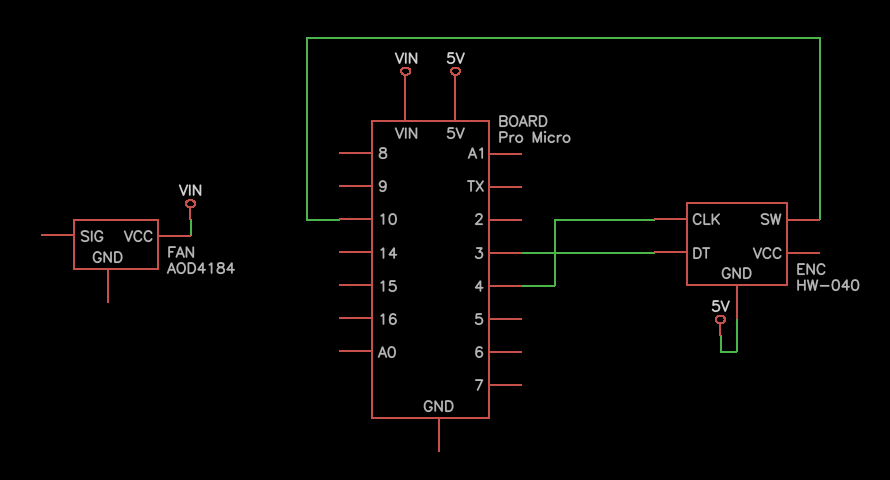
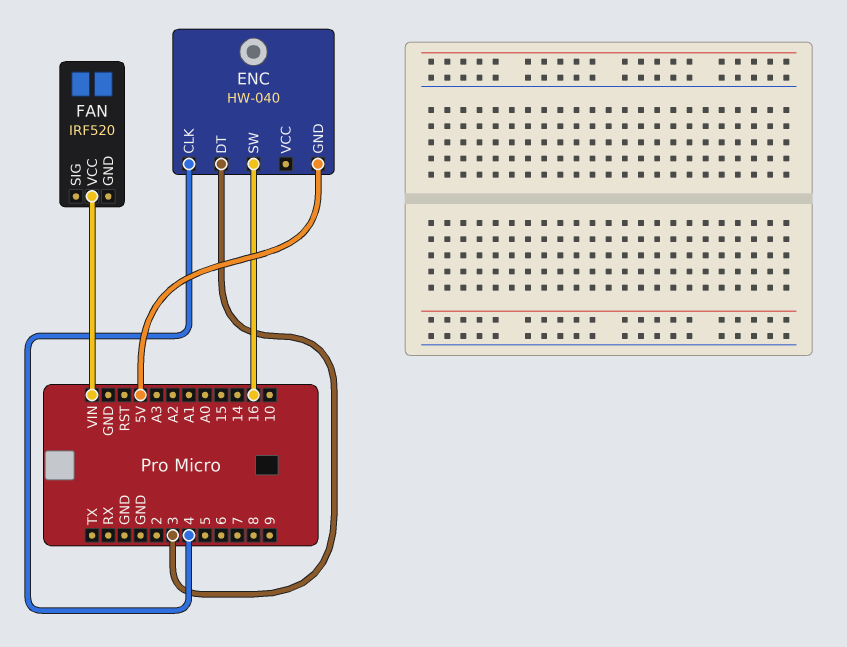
ENC pin SW: 10 -> 16
FAN: AOD4184 -> IRF520

